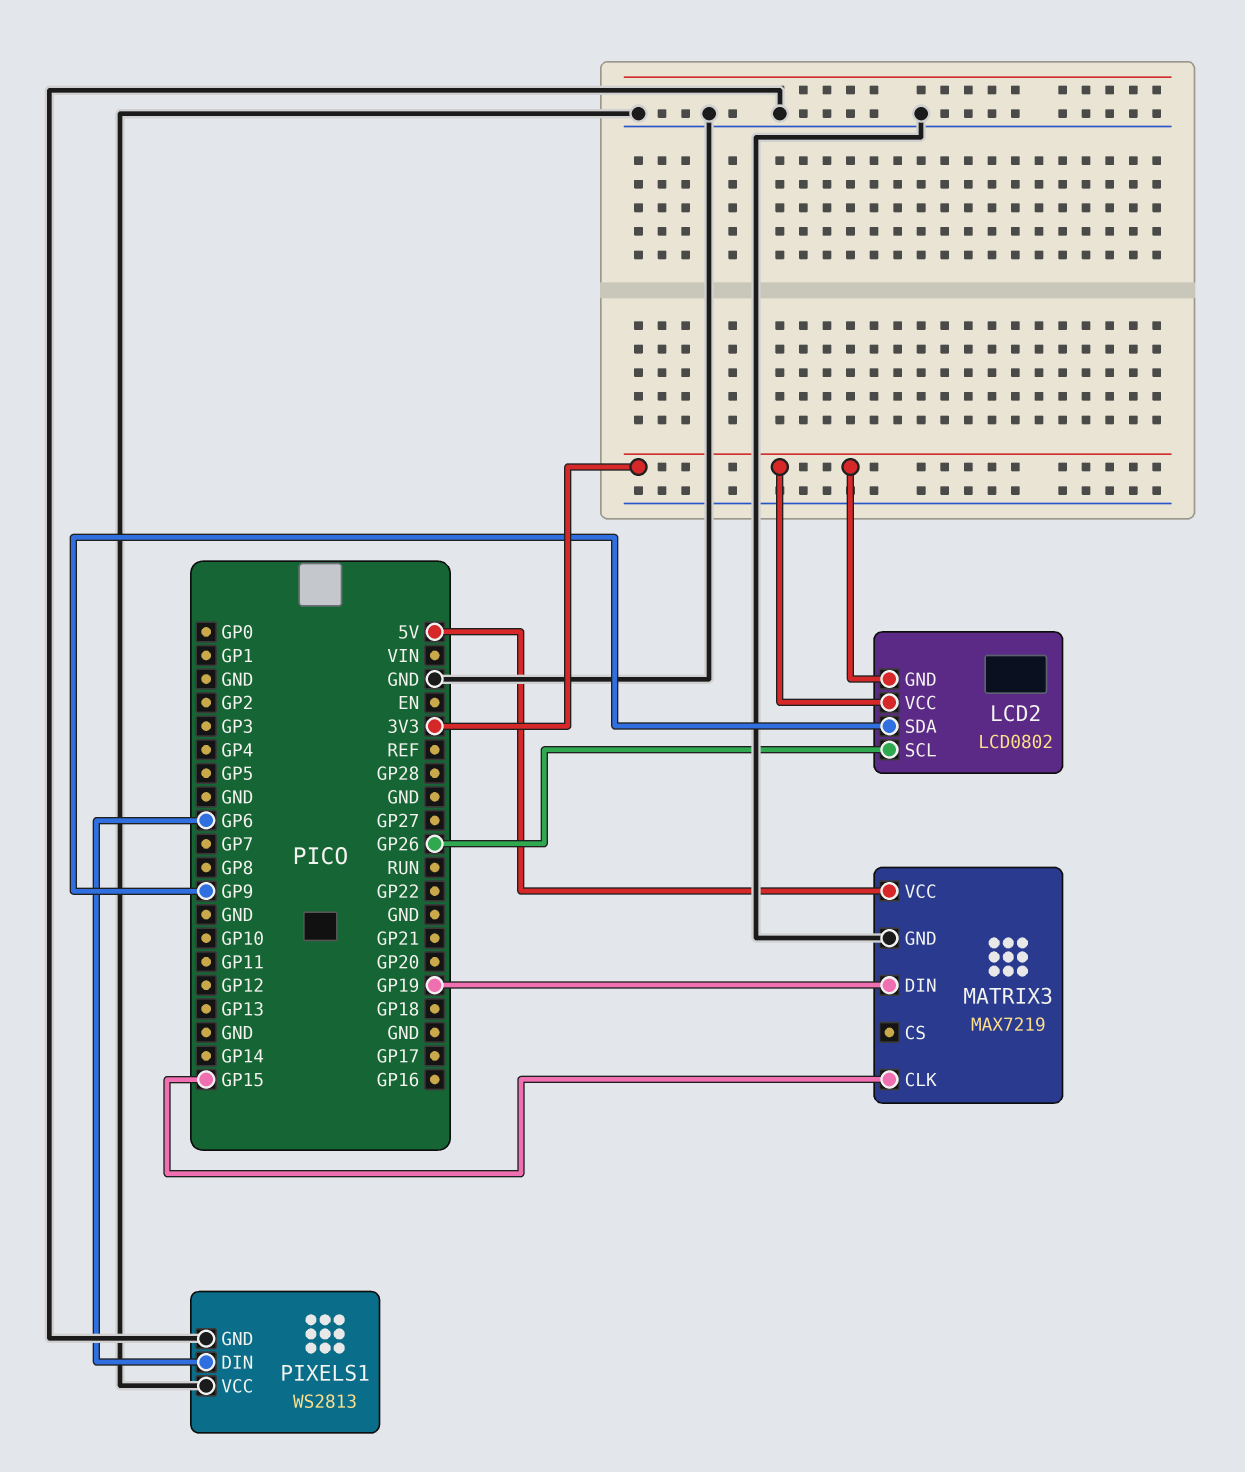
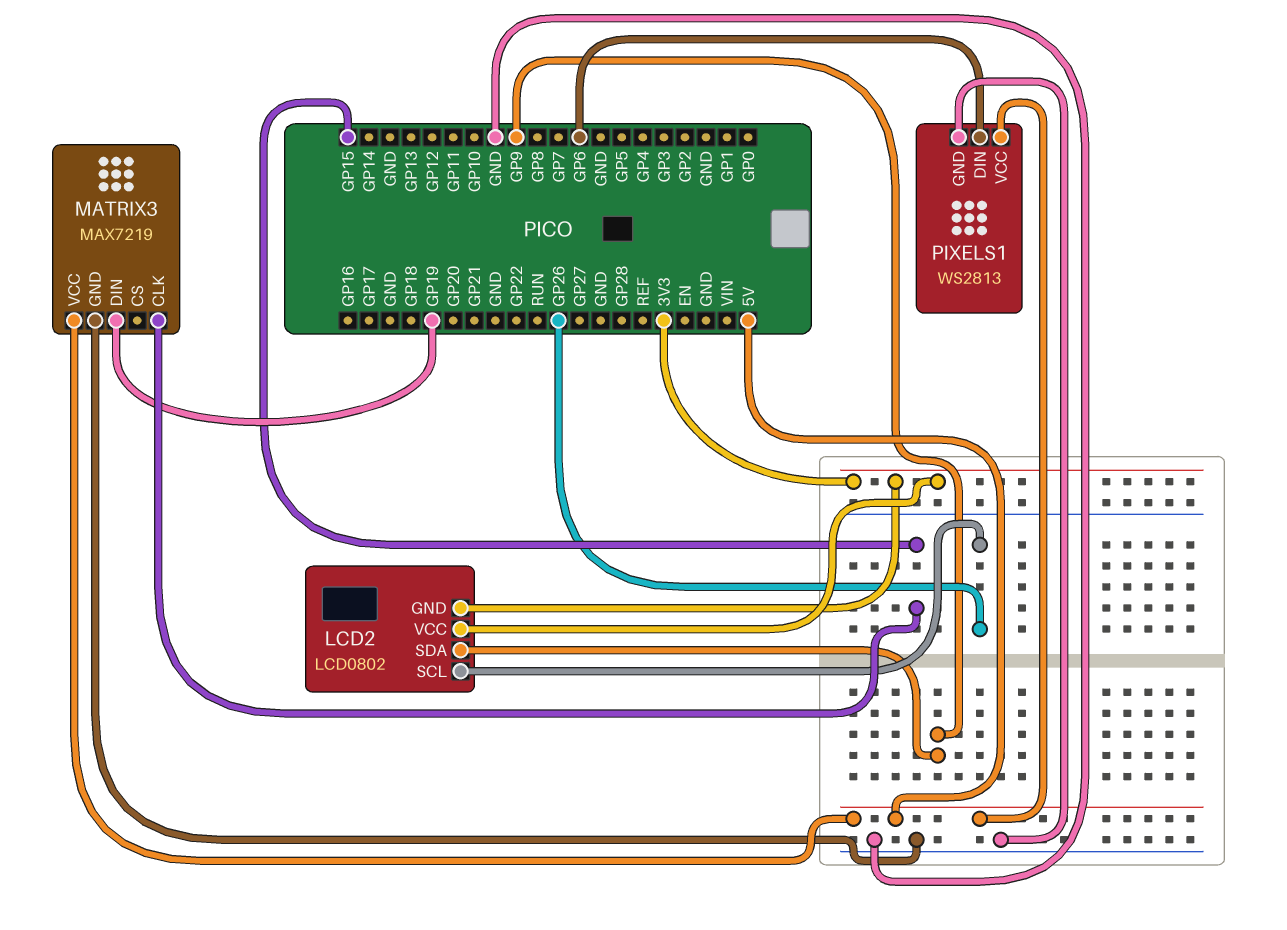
PIXELS1 pin VCC: GND -> 5V

